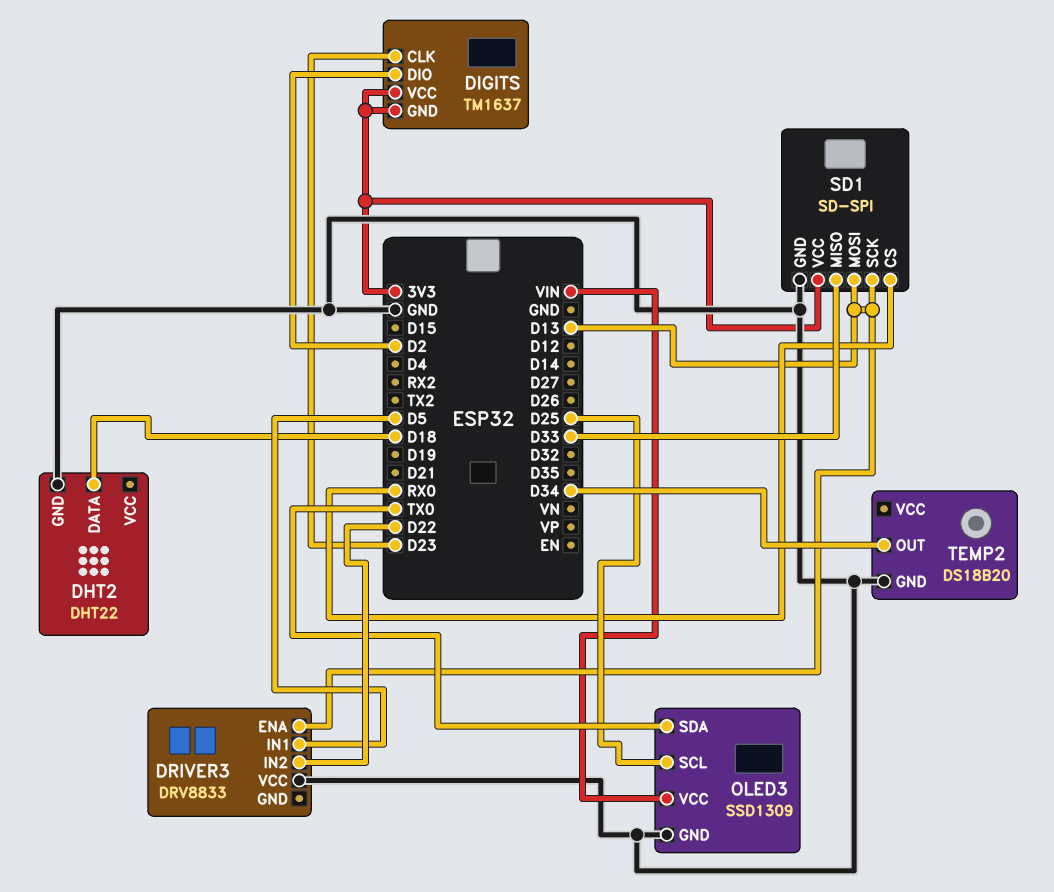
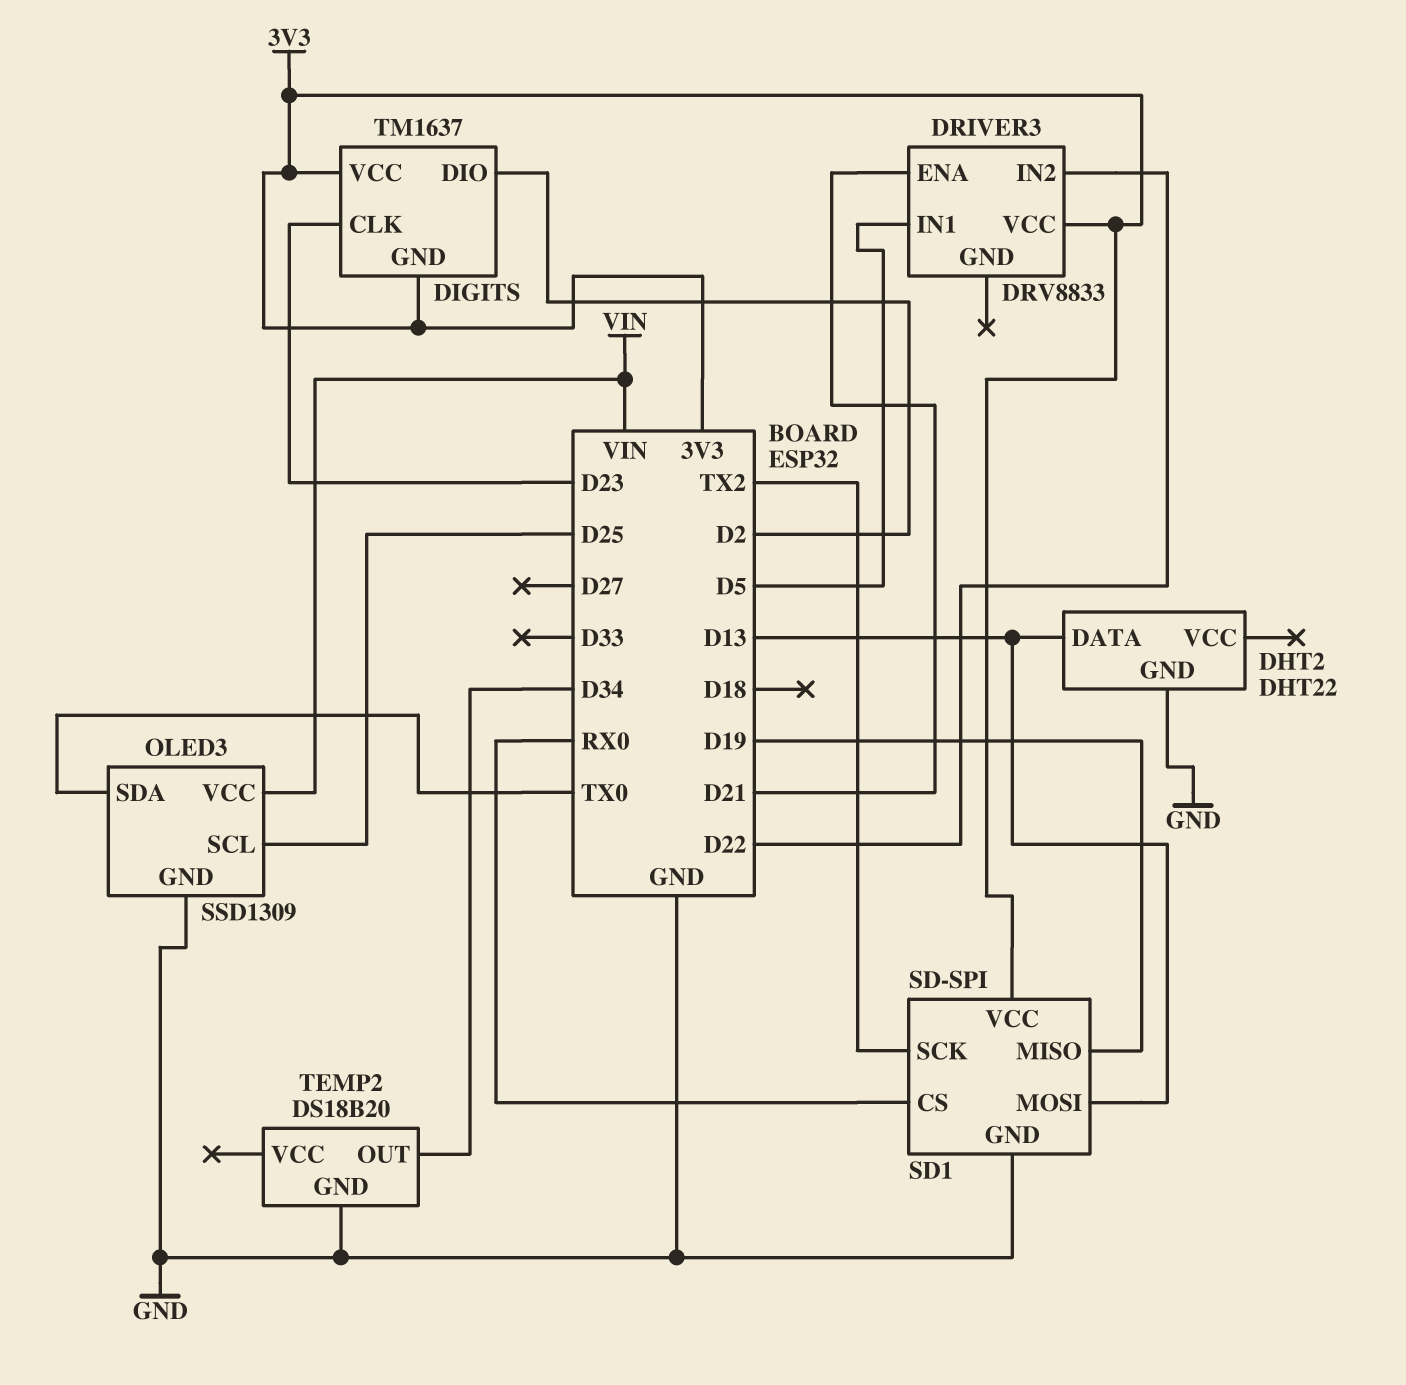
DHT2 pin DATA: D18 -> D13
DRIVER3 pin ENA: D13 -> D21
DRIVER3 pin VCC: GND -> 3V3
SD1 pin MISO: D33 -> D19
SD1 pin SCK: D13 -> TX2

